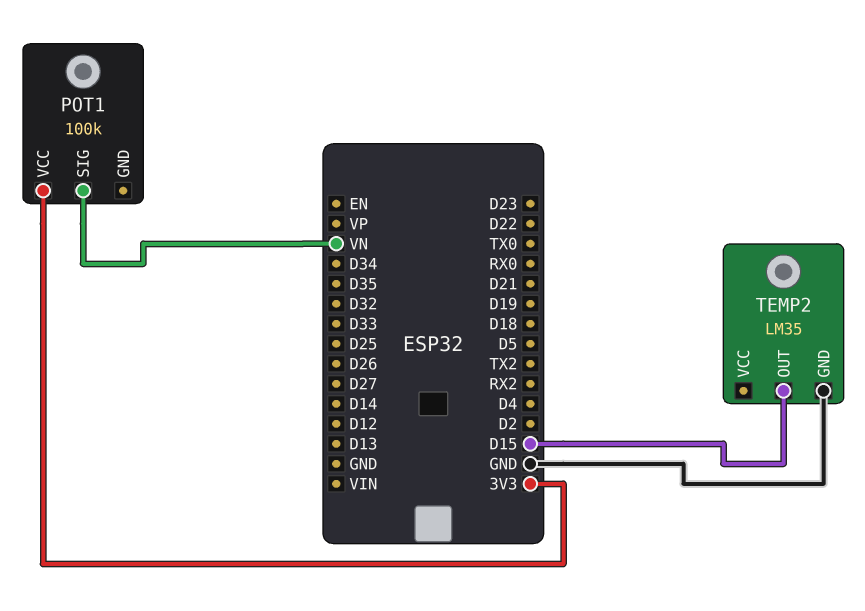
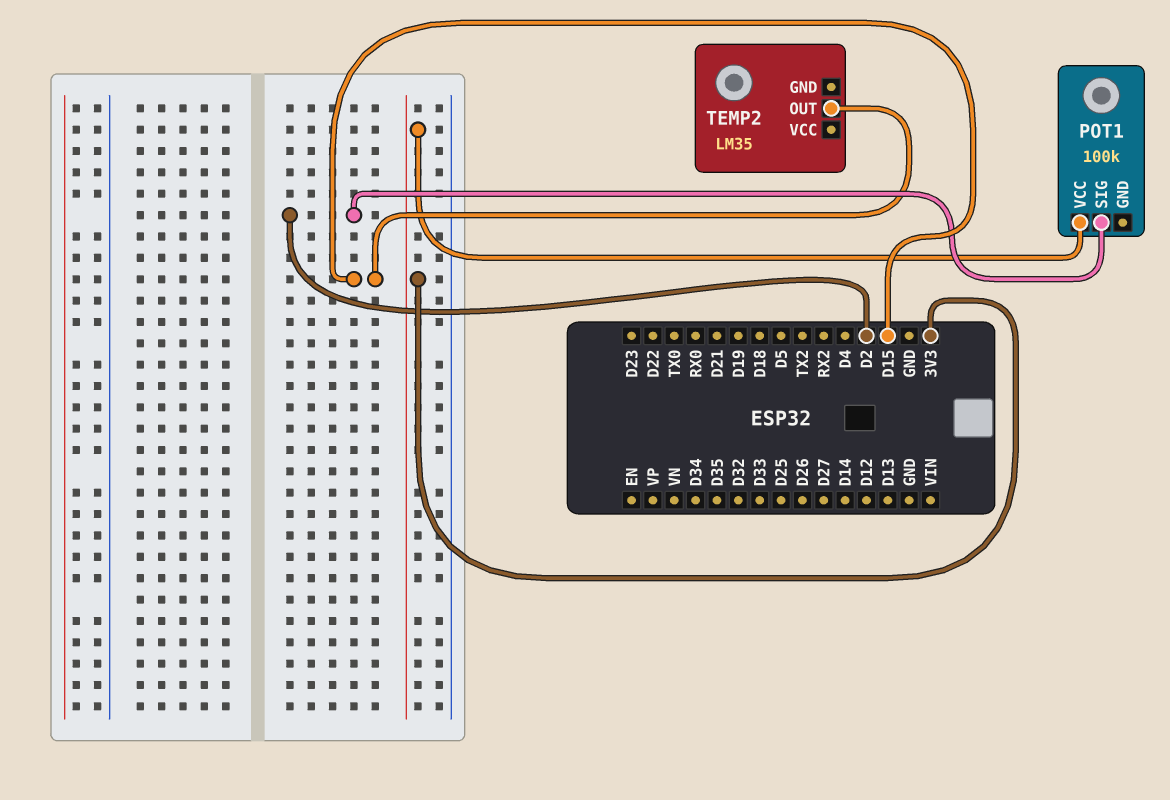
POT1 pin SIG: VN -> D2
TEMP2 pin GND: GND -> none

